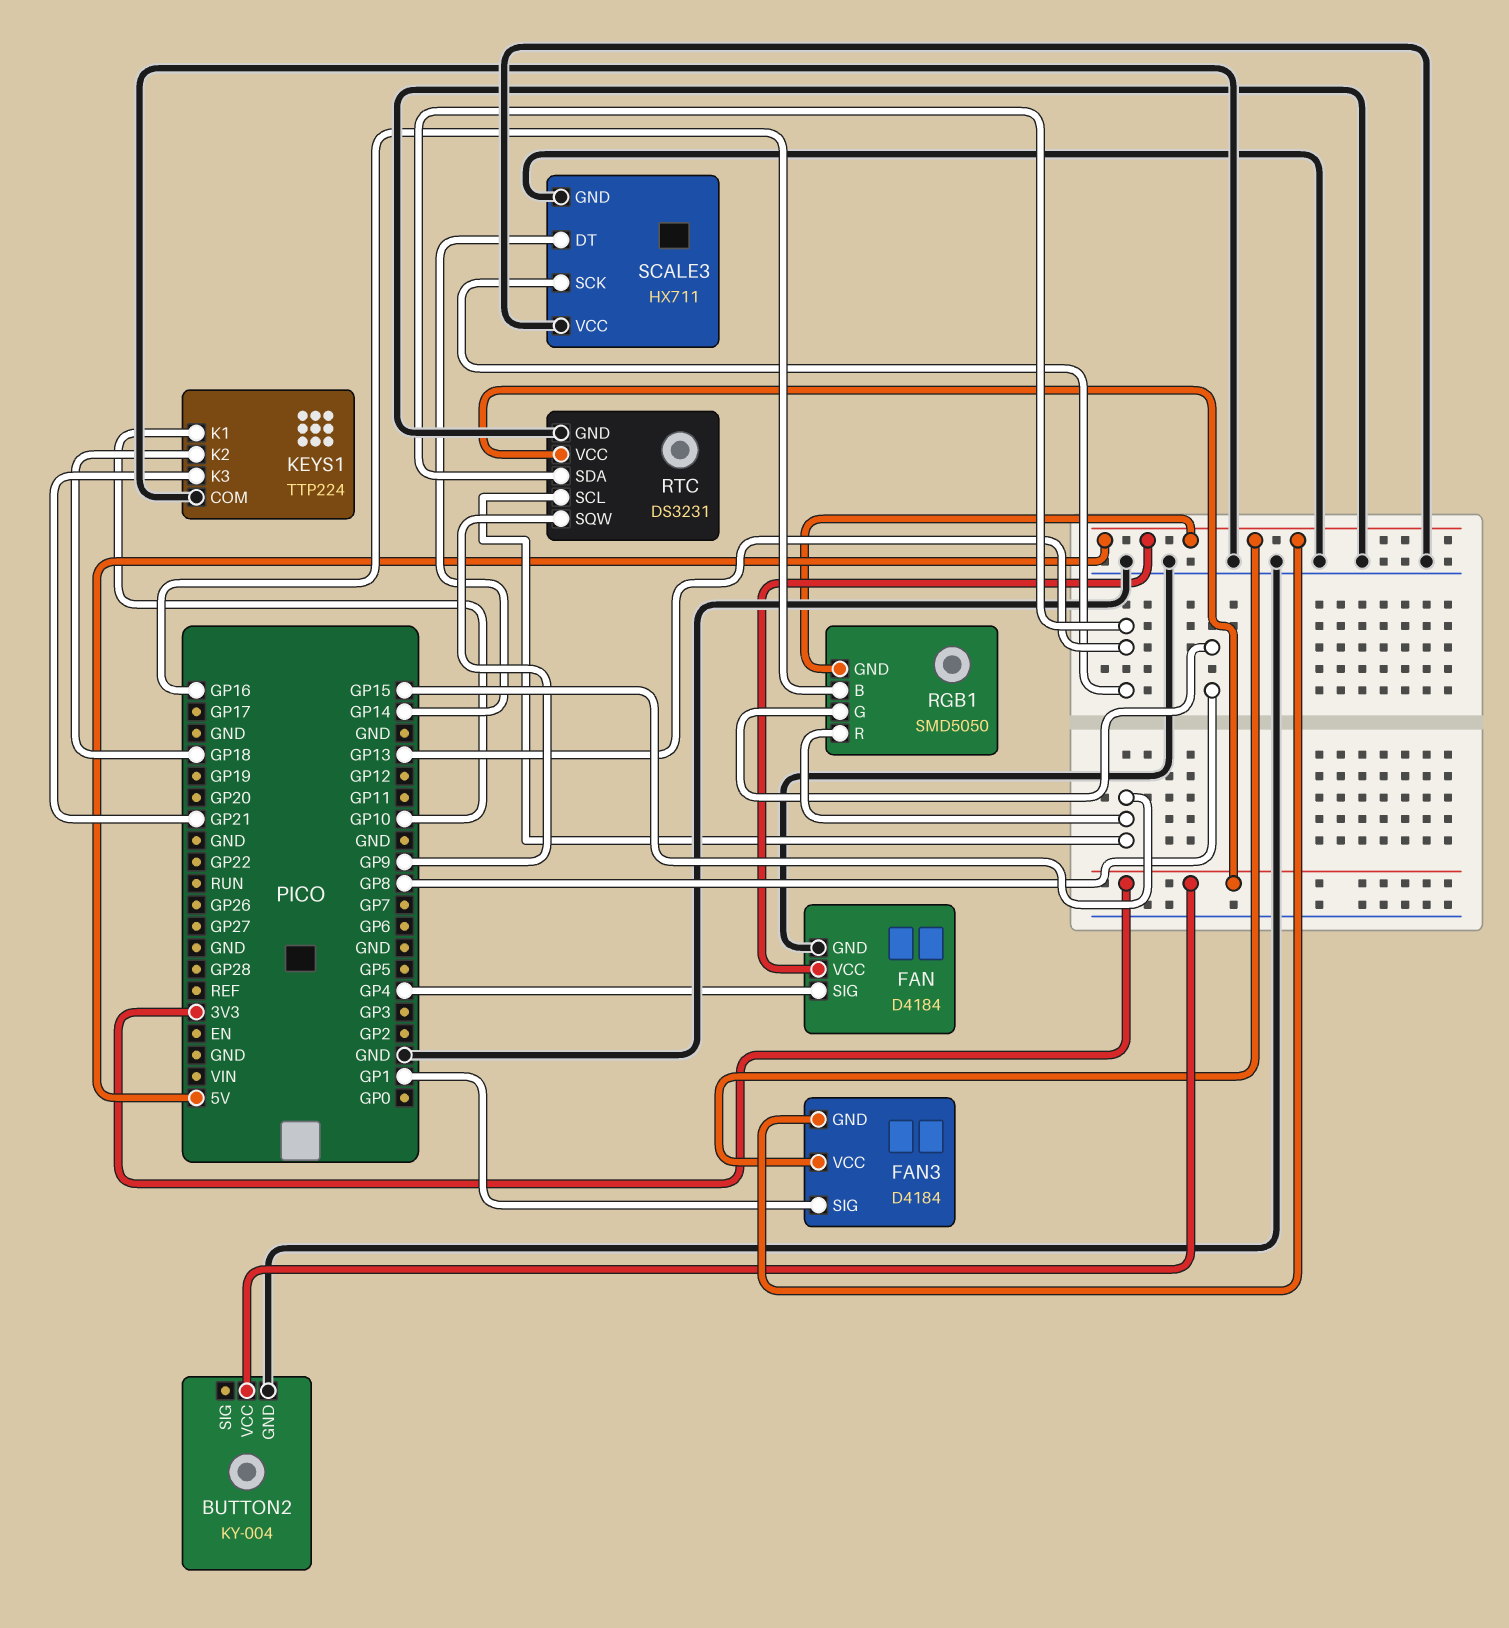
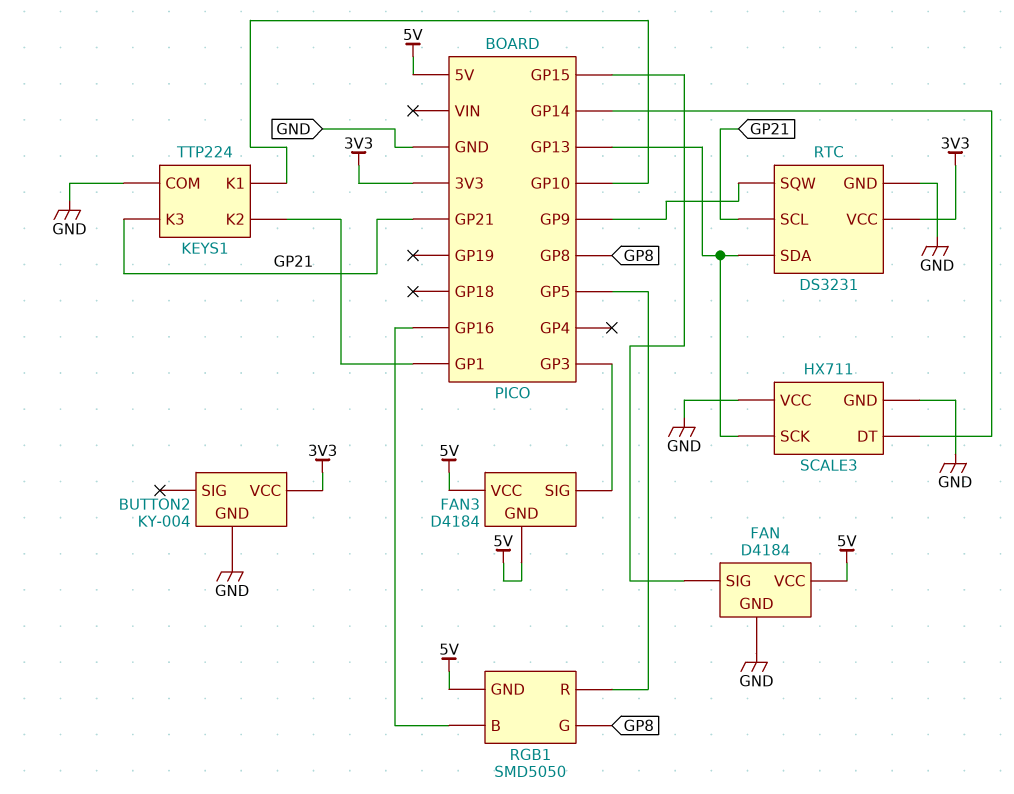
FAN pin SIG: GP4 -> GP15
FAN3 pin SIG: GP1 -> GP3
KEYS1 pin K2: GP18 -> GP1
RGB1 pin R: GP15 -> GP5
RTC pin SCL: GP15 -> GP21

